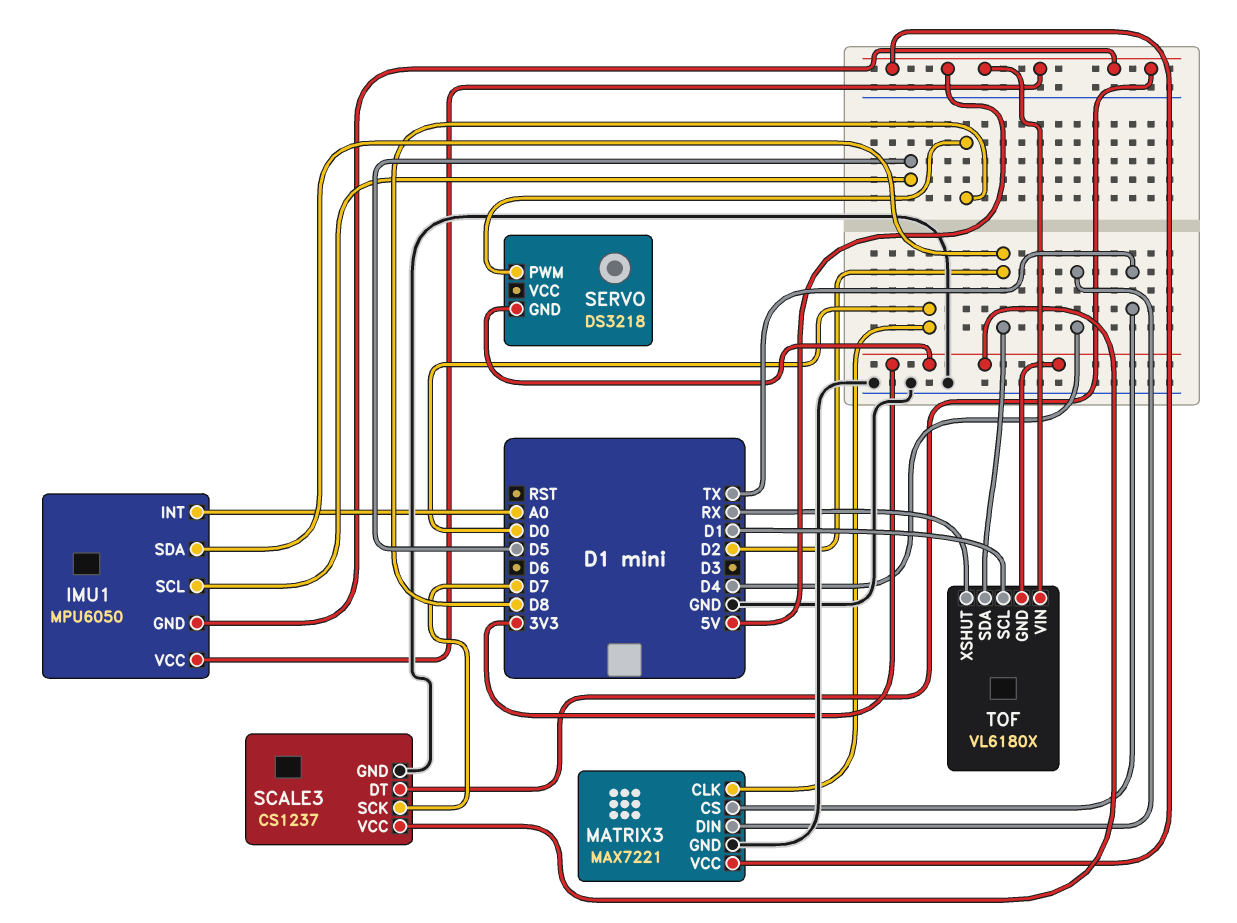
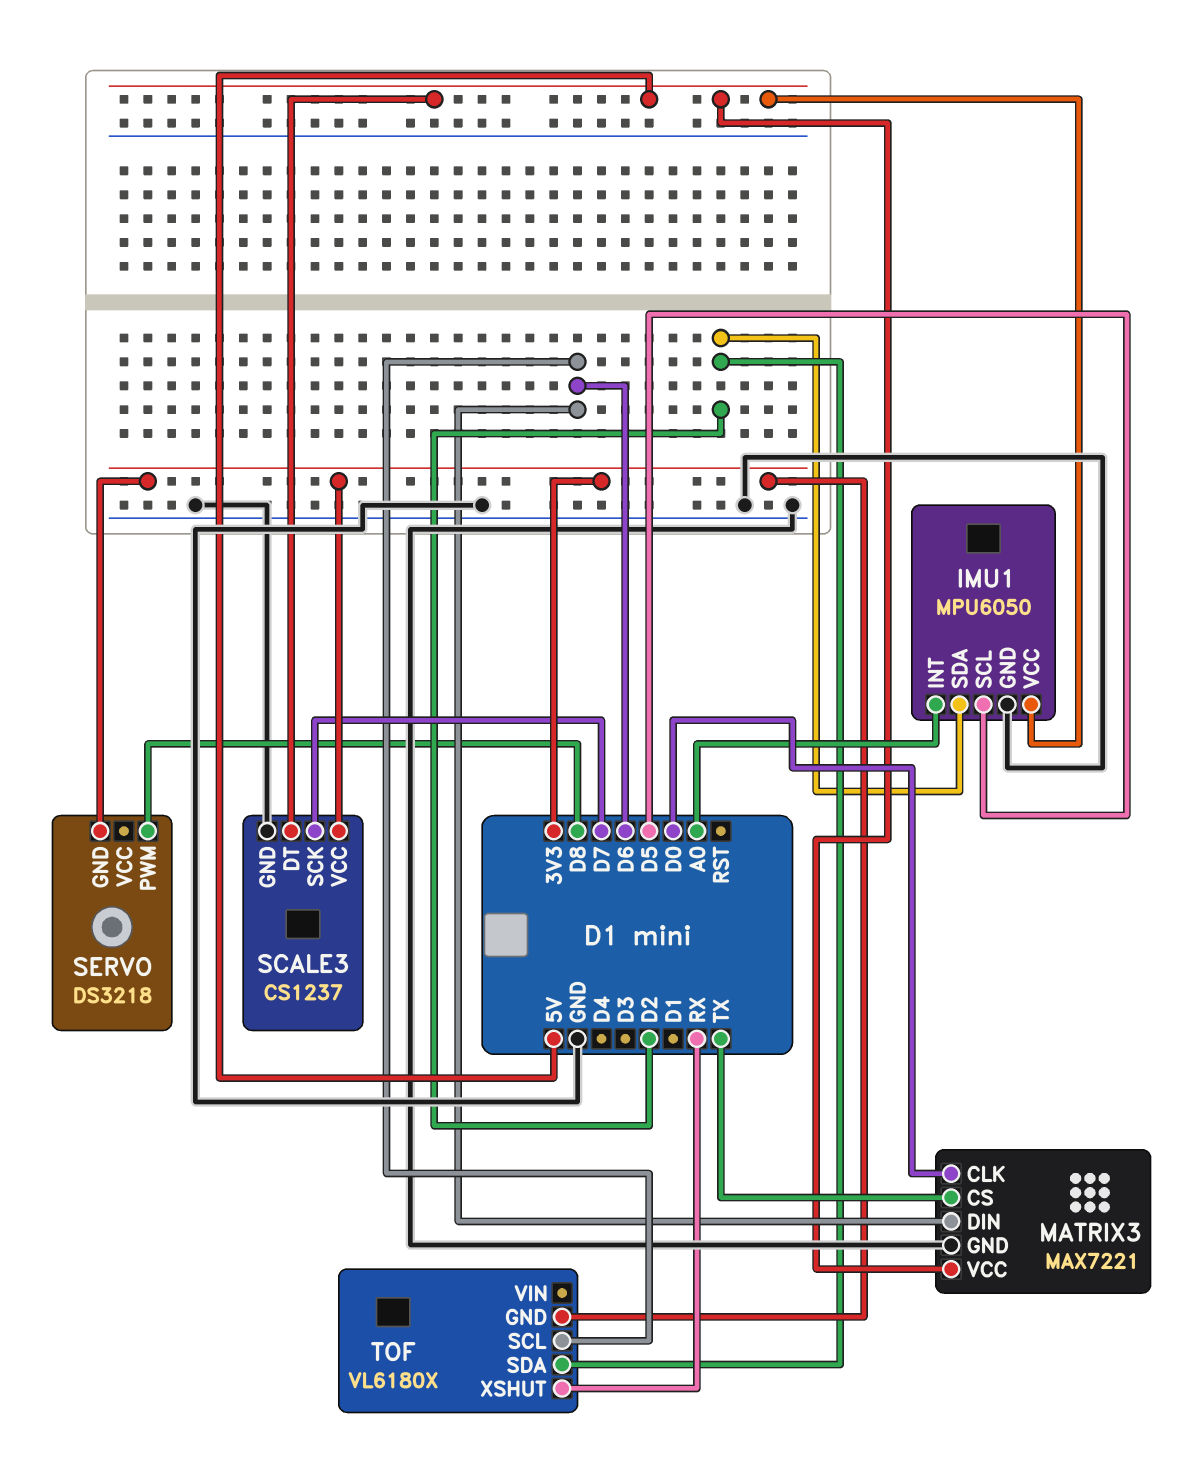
IMU1 pin GND: 5V -> GND
MATRIX3 pin DIN: D4 -> D6
TOF pin SCL: D1 -> D6
TOF pin VIN: 5V -> none

